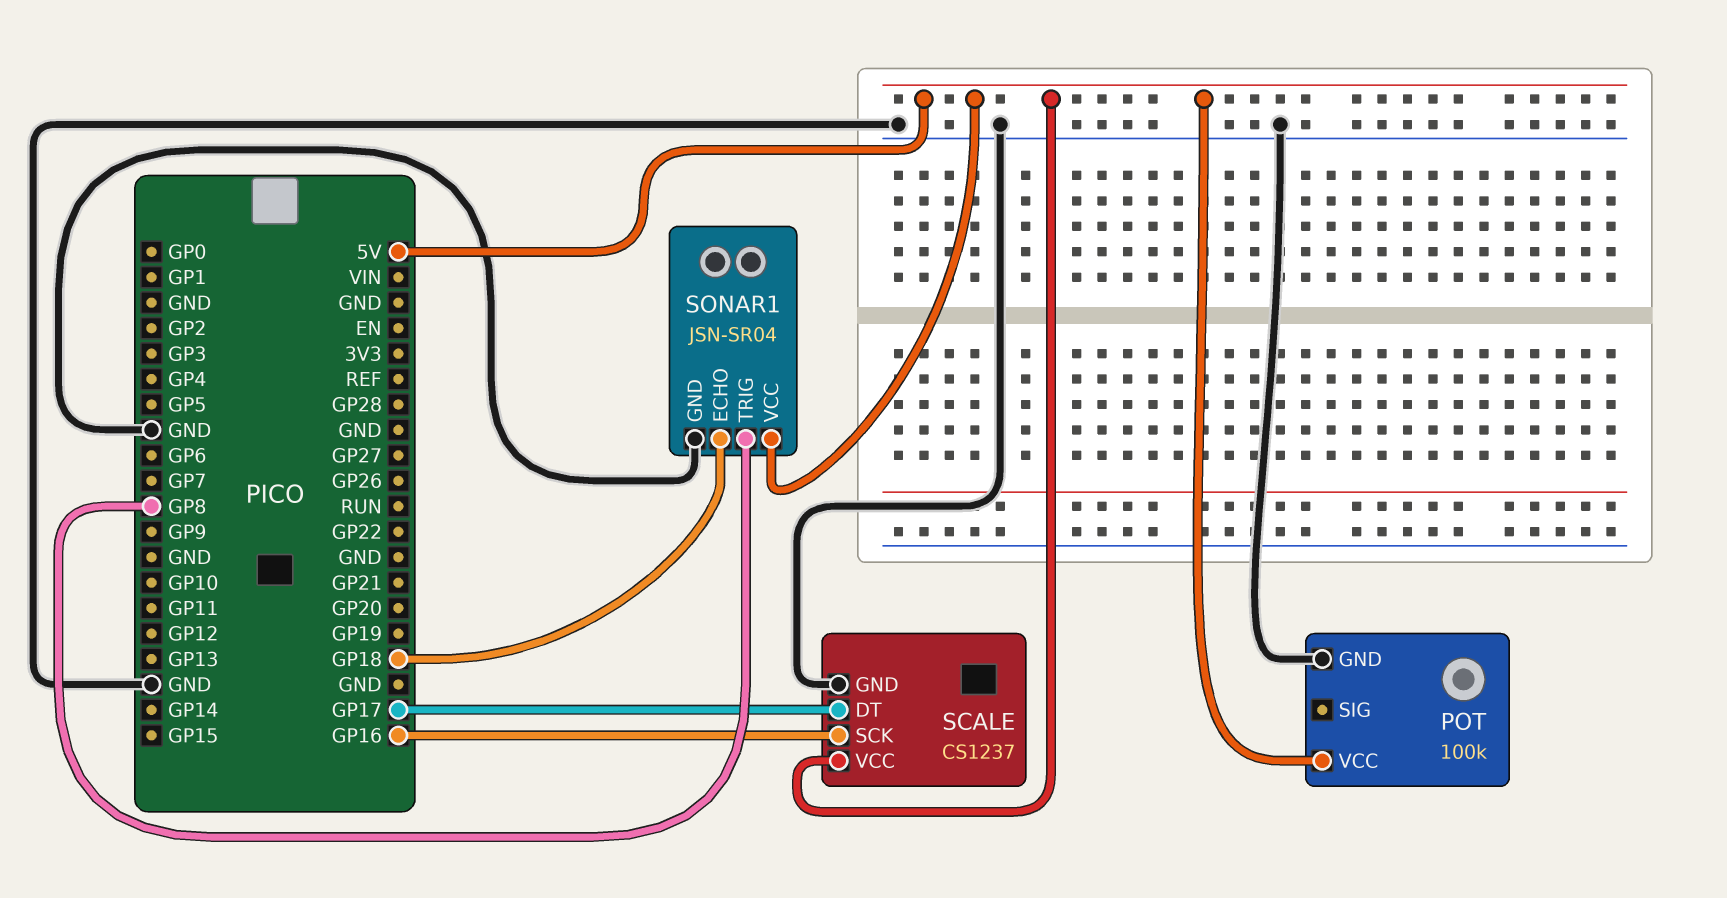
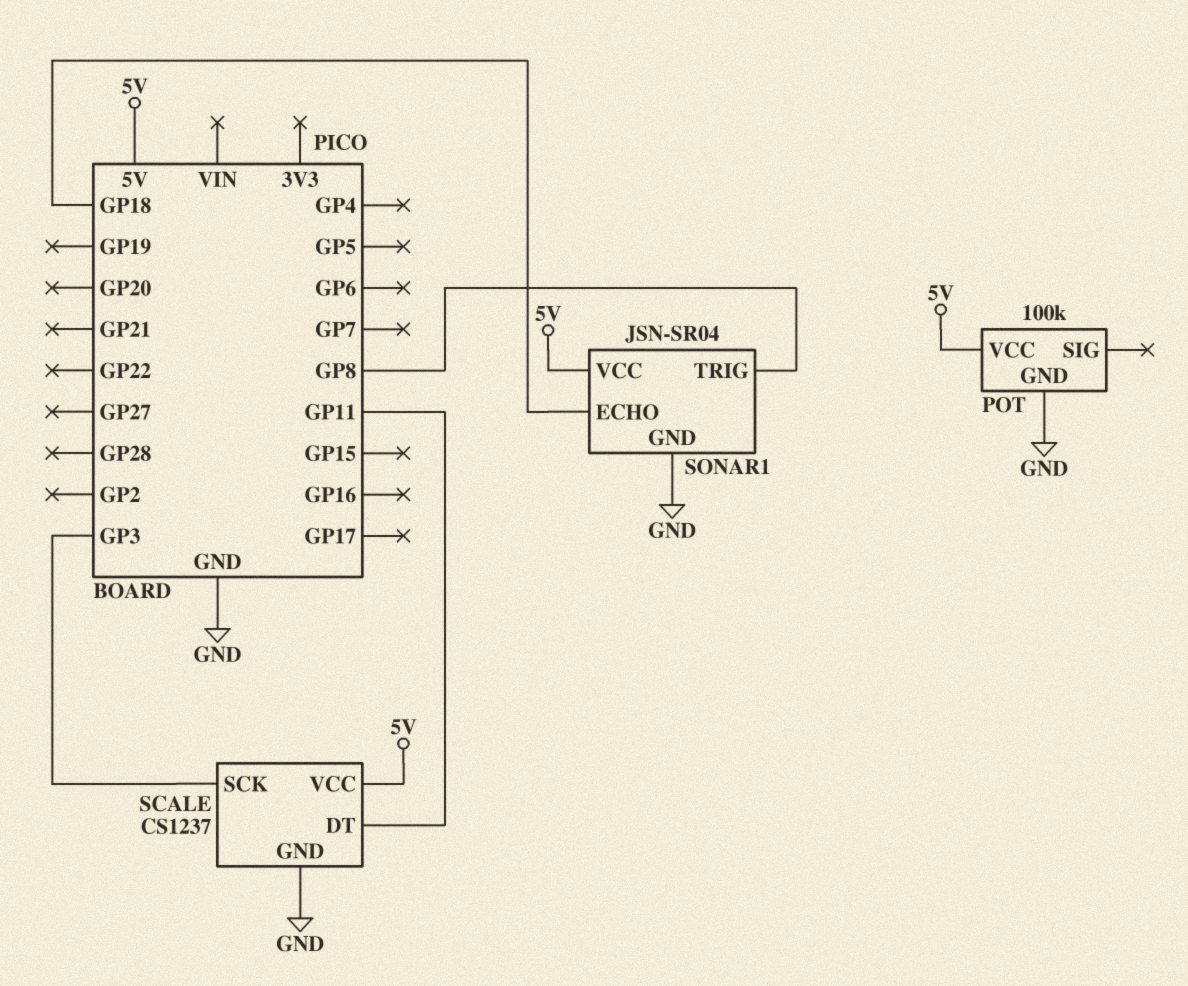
SCALE pin DT: GP17 -> GP11
SCALE pin SCK: GP16 -> GP3

